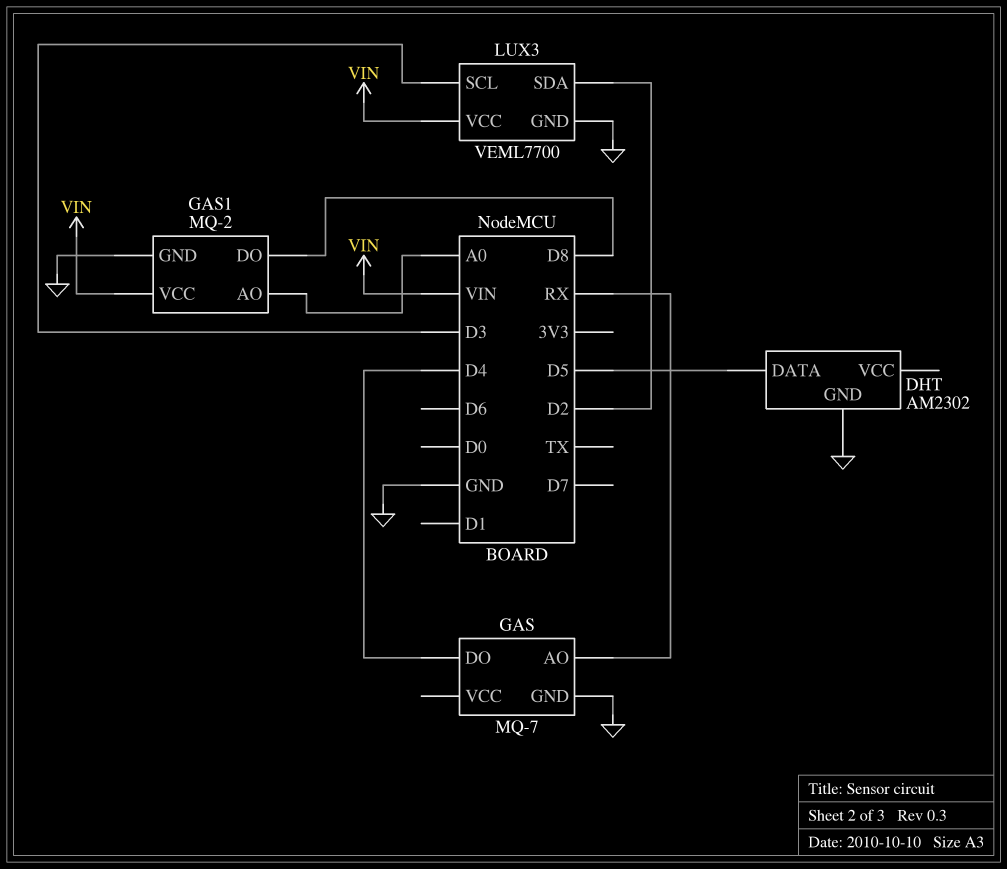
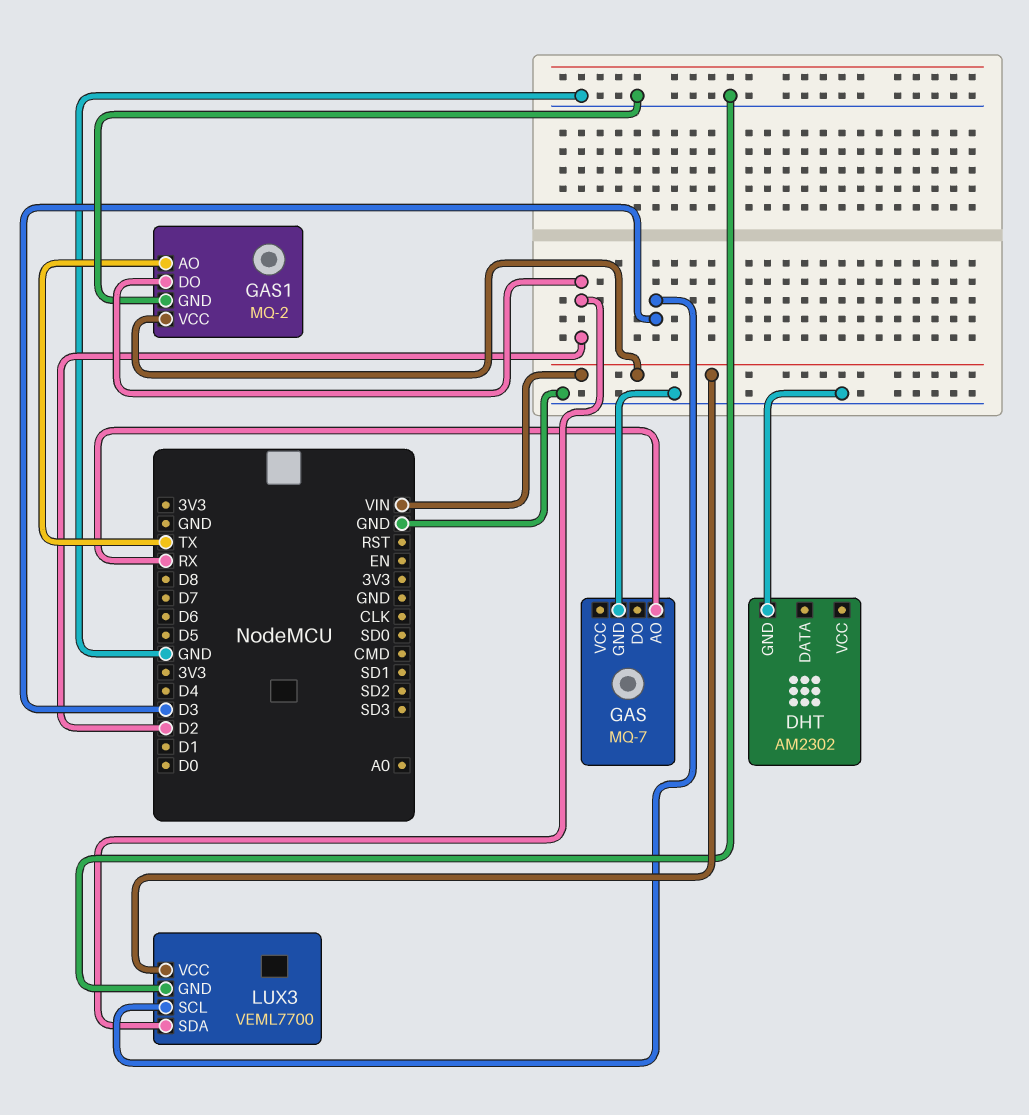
DHT pin DATA: D5 -> none
GAS pin DO: D4 -> none
GAS1 pin AO: A0 -> TX
GAS1 pin DO: D8 -> D2

